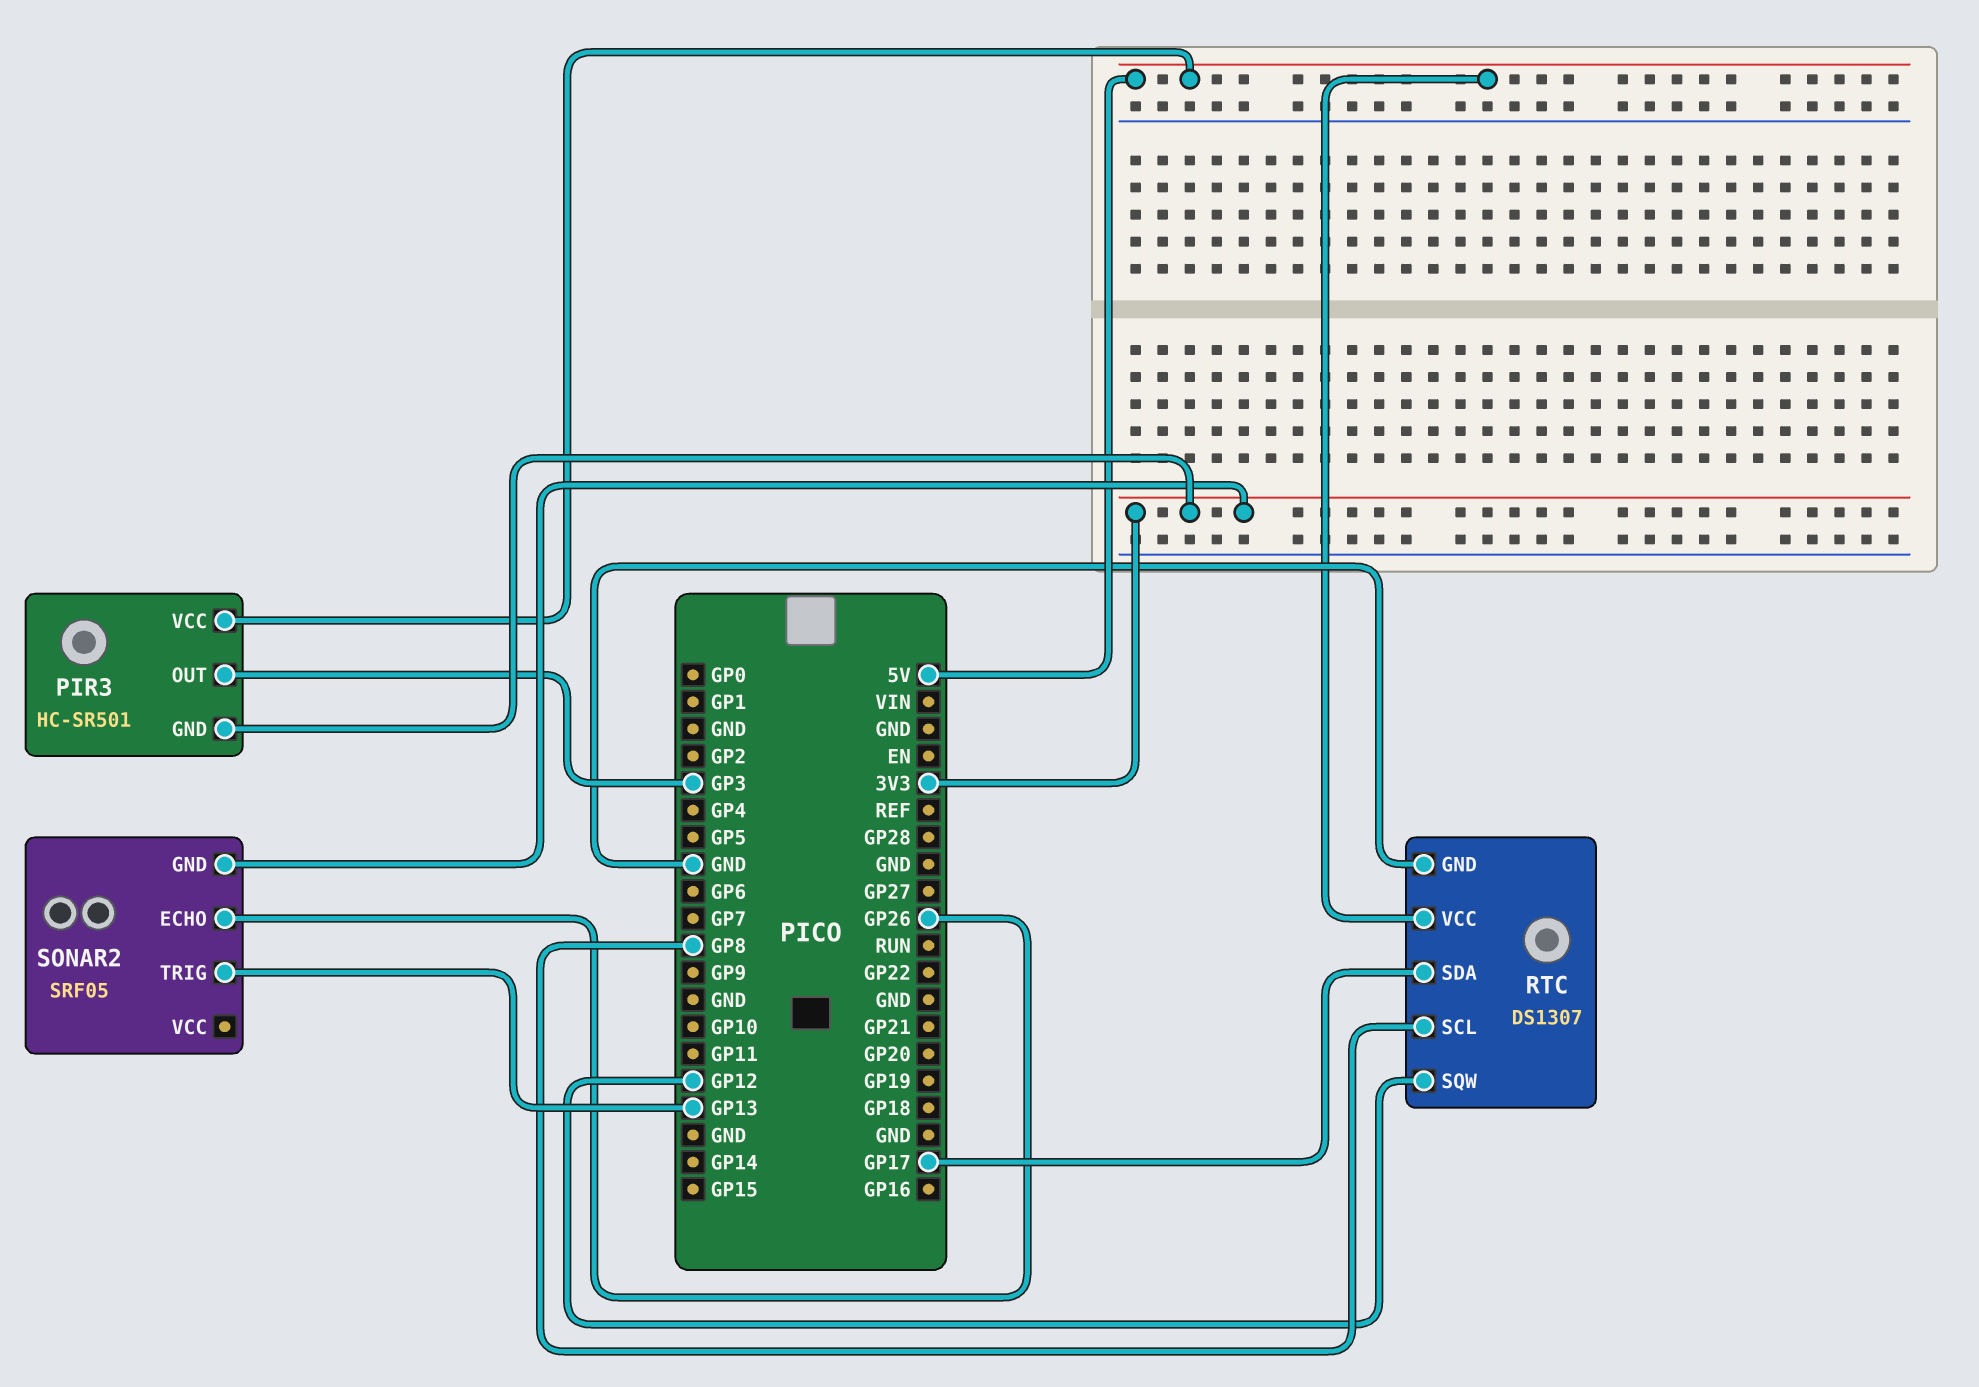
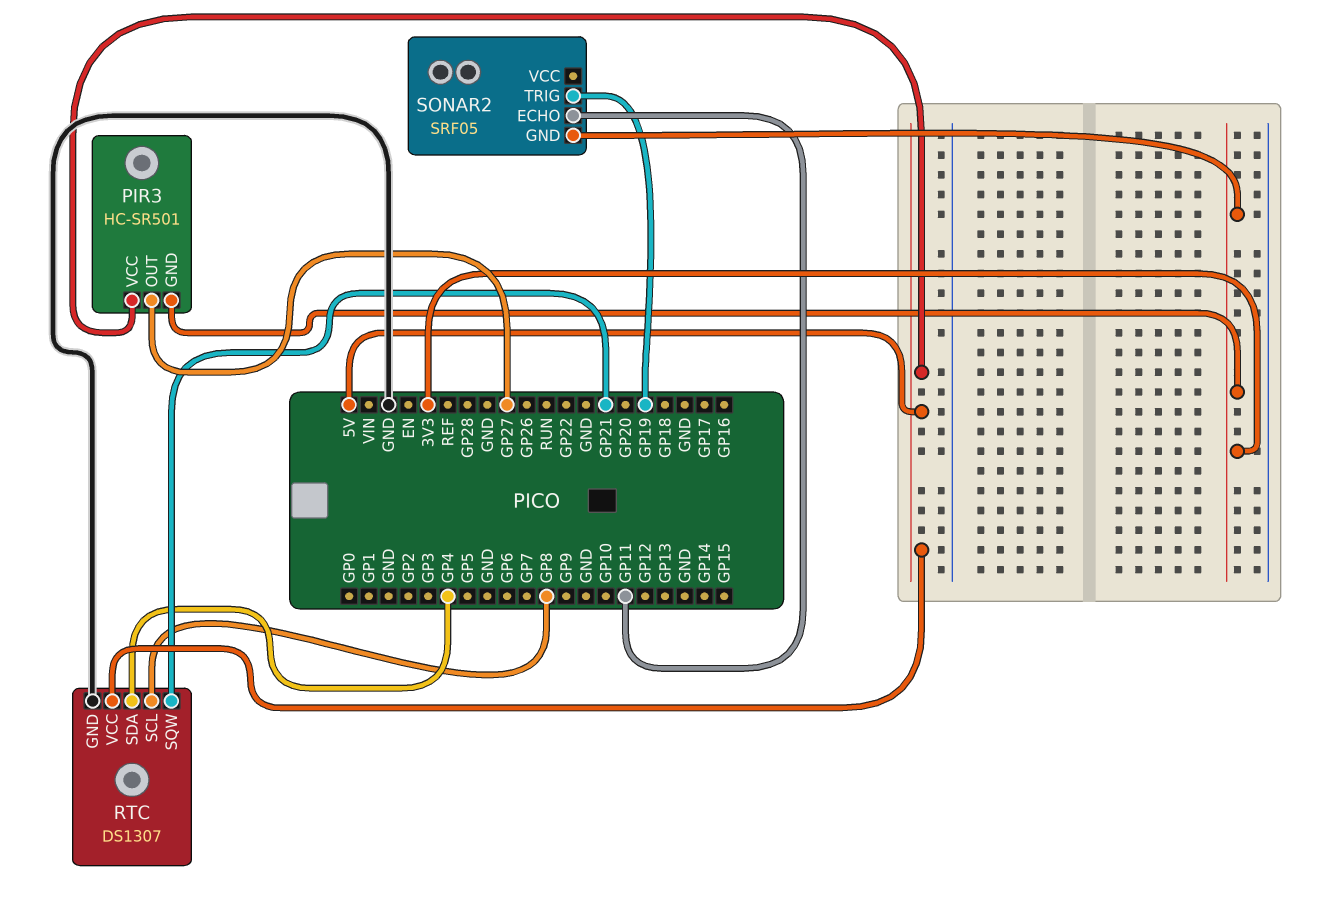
PIR3 pin OUT: GP3 -> GP27
RTC pin SDA: GP17 -> GP4
RTC pin SQW: GP12 -> GP21
SONAR2 pin ECHO: GP26 -> GP11
SONAR2 pin TRIG: GP13 -> GP19

